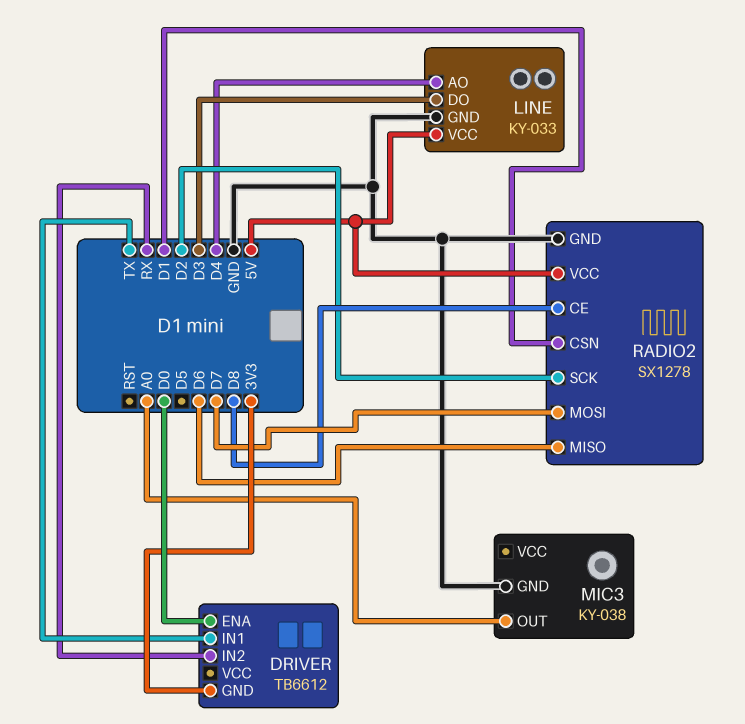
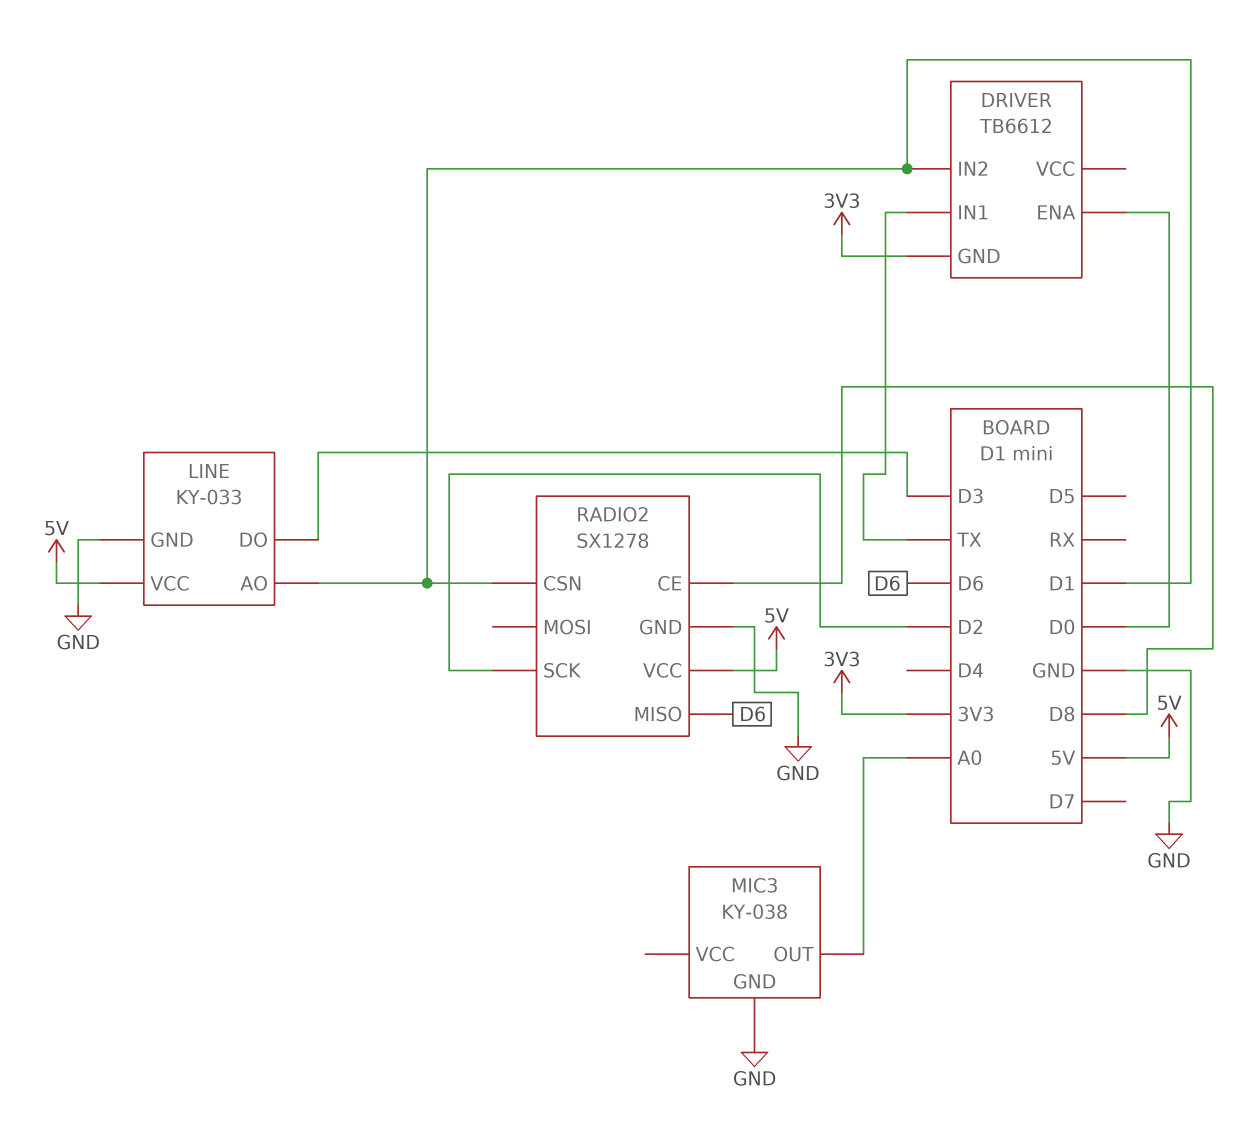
DRIVER pin IN2: RX -> D1
LINE pin AO: D4 -> D1
RADIO2 pin MOSI: D7 -> none

